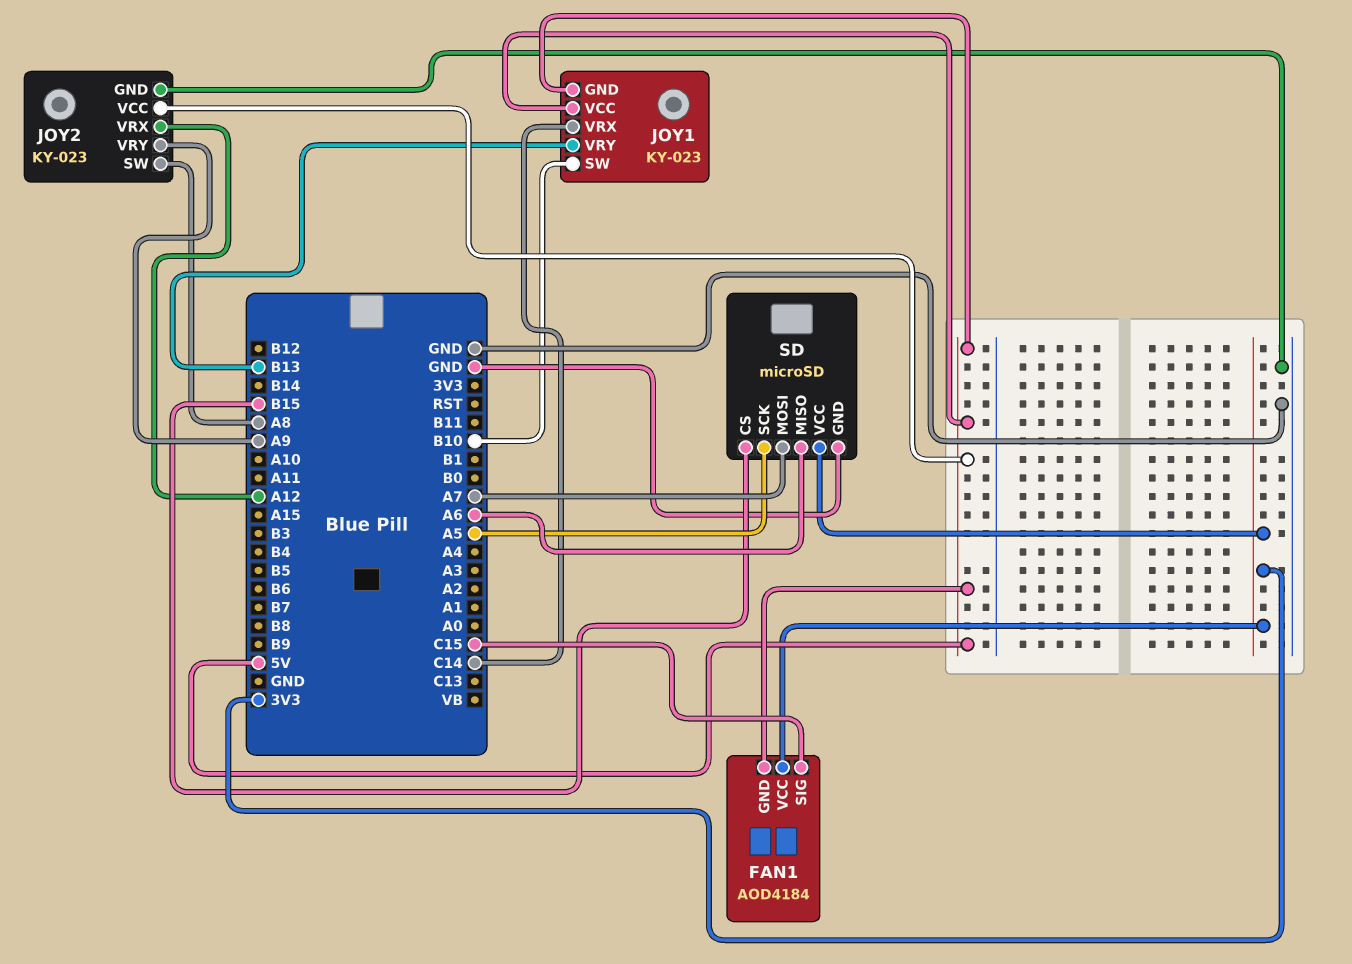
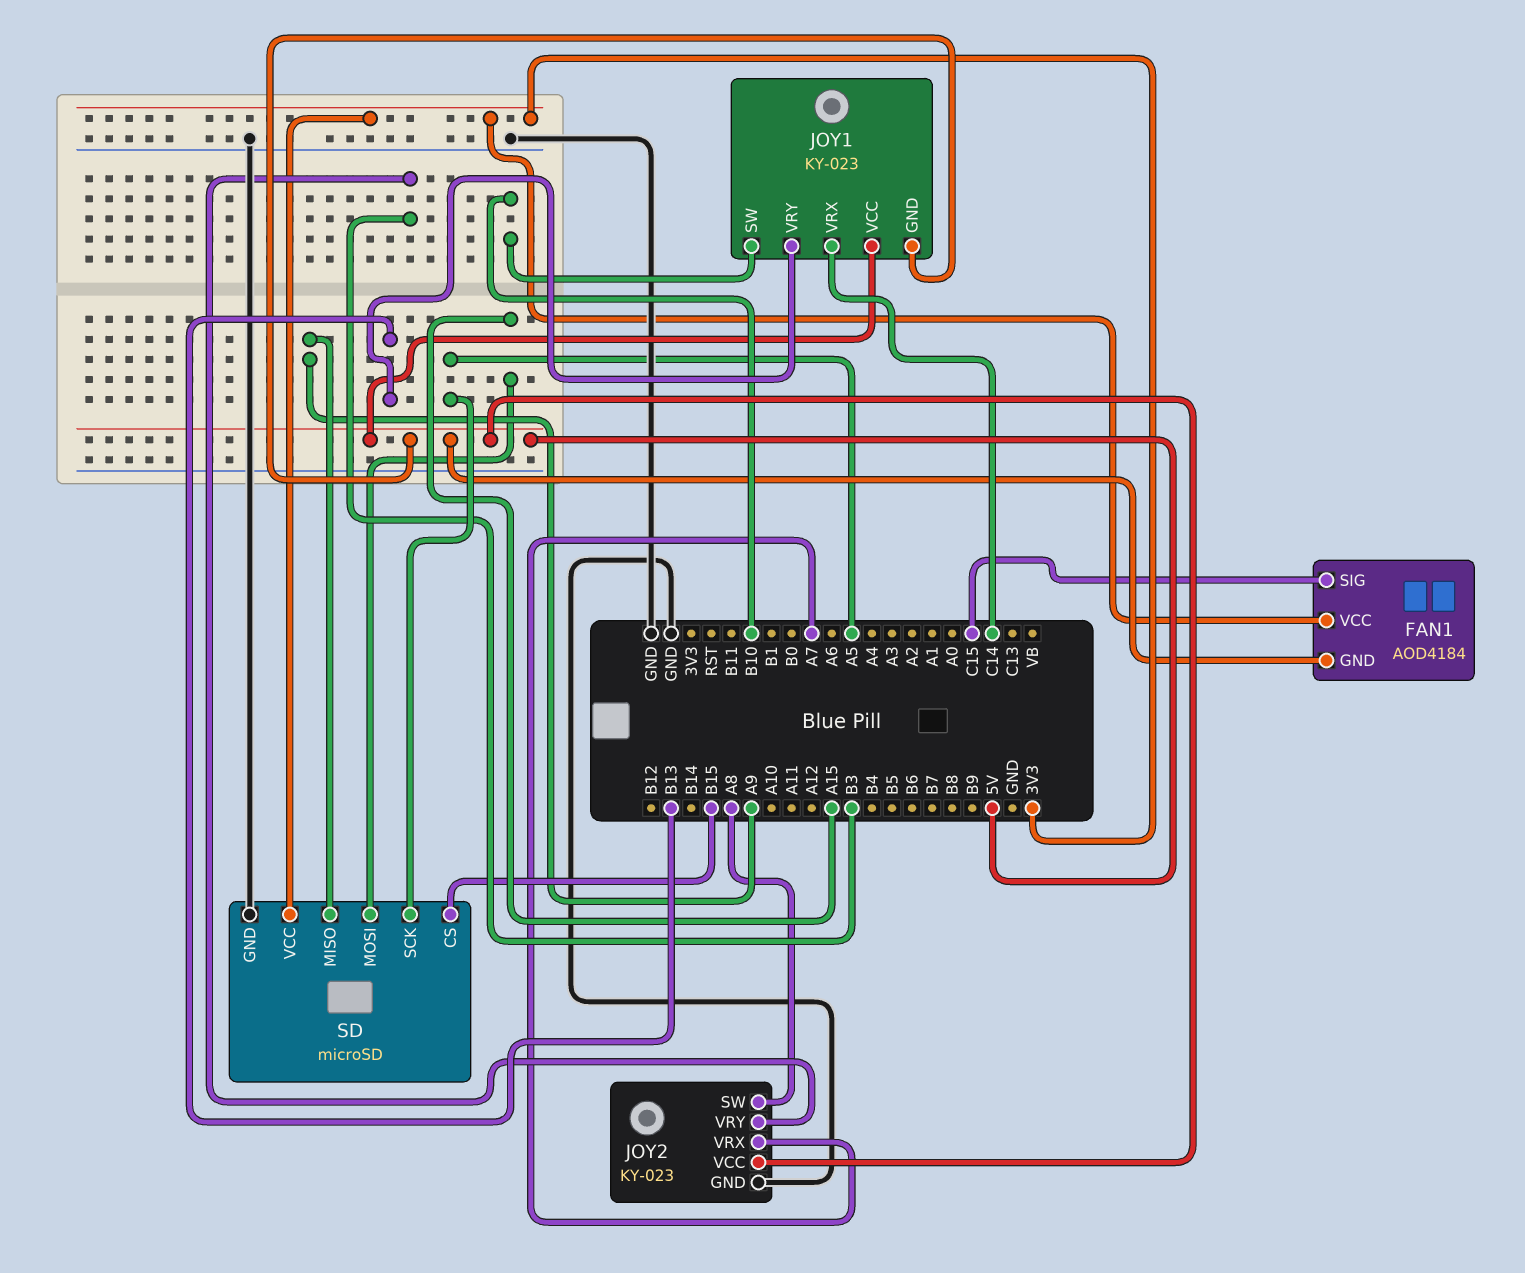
JOY2 pin VRX: A12 -> A7
JOY2 pin VRY: A9 -> B3
SD pin MISO: A6 -> A9
SD pin MOSI: A7 -> A15

